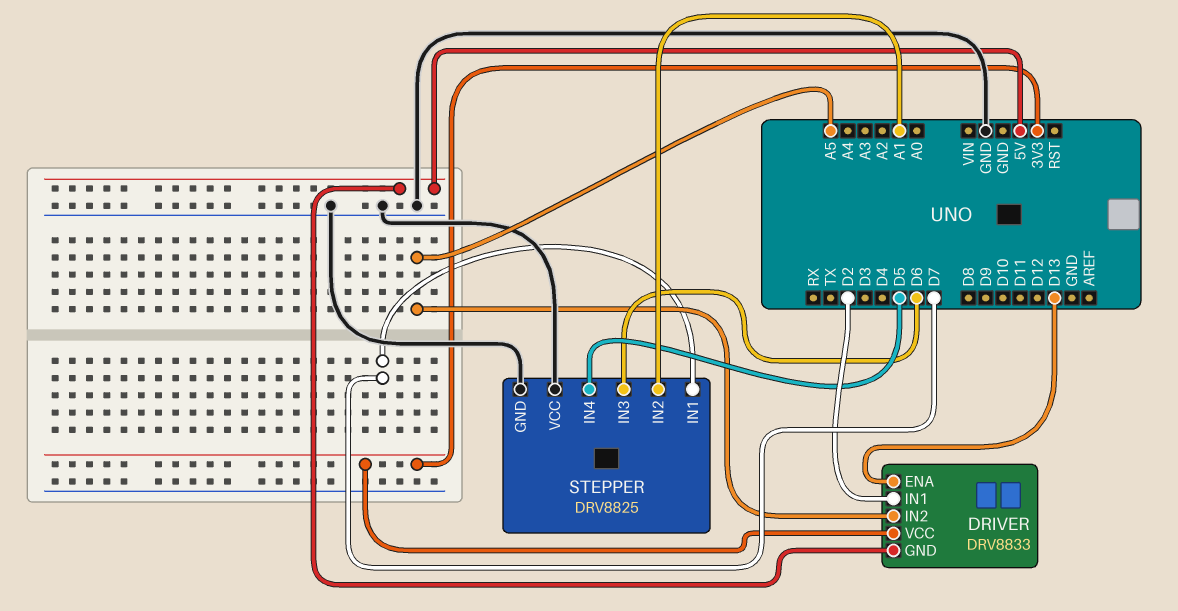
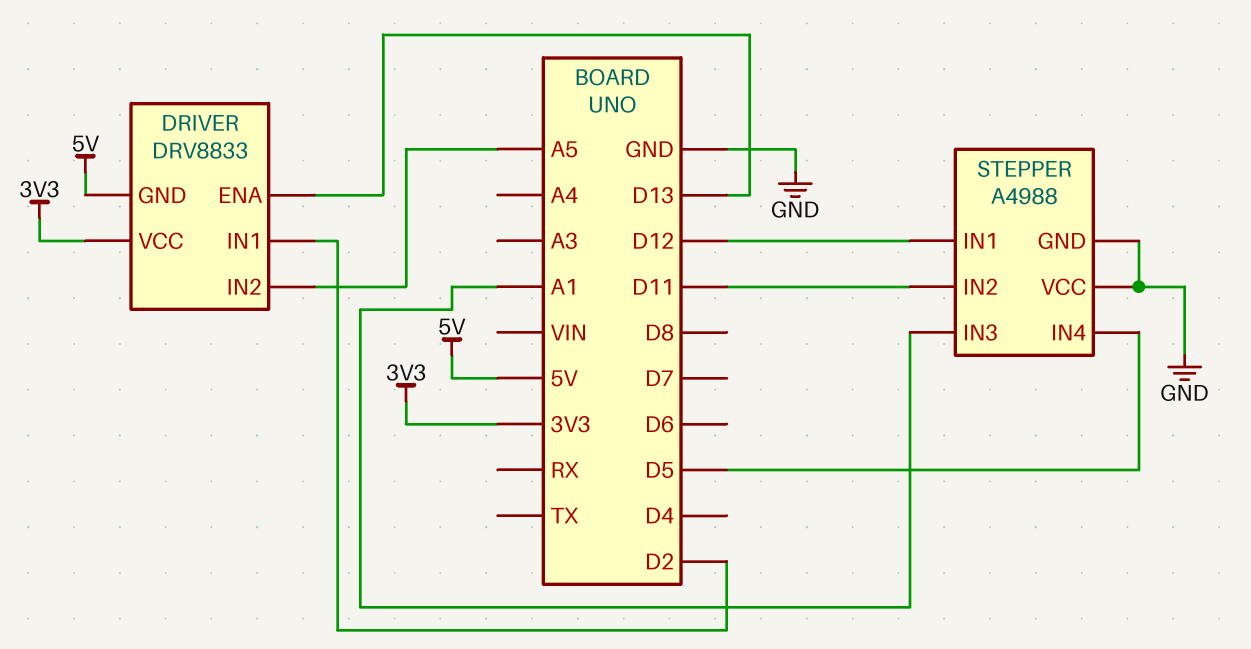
STEPPER: DRV8825 -> A4988
STEPPER pin IN1: D7 -> D12
STEPPER pin IN2: A1 -> D11
STEPPER pin IN3: D6 -> A1

